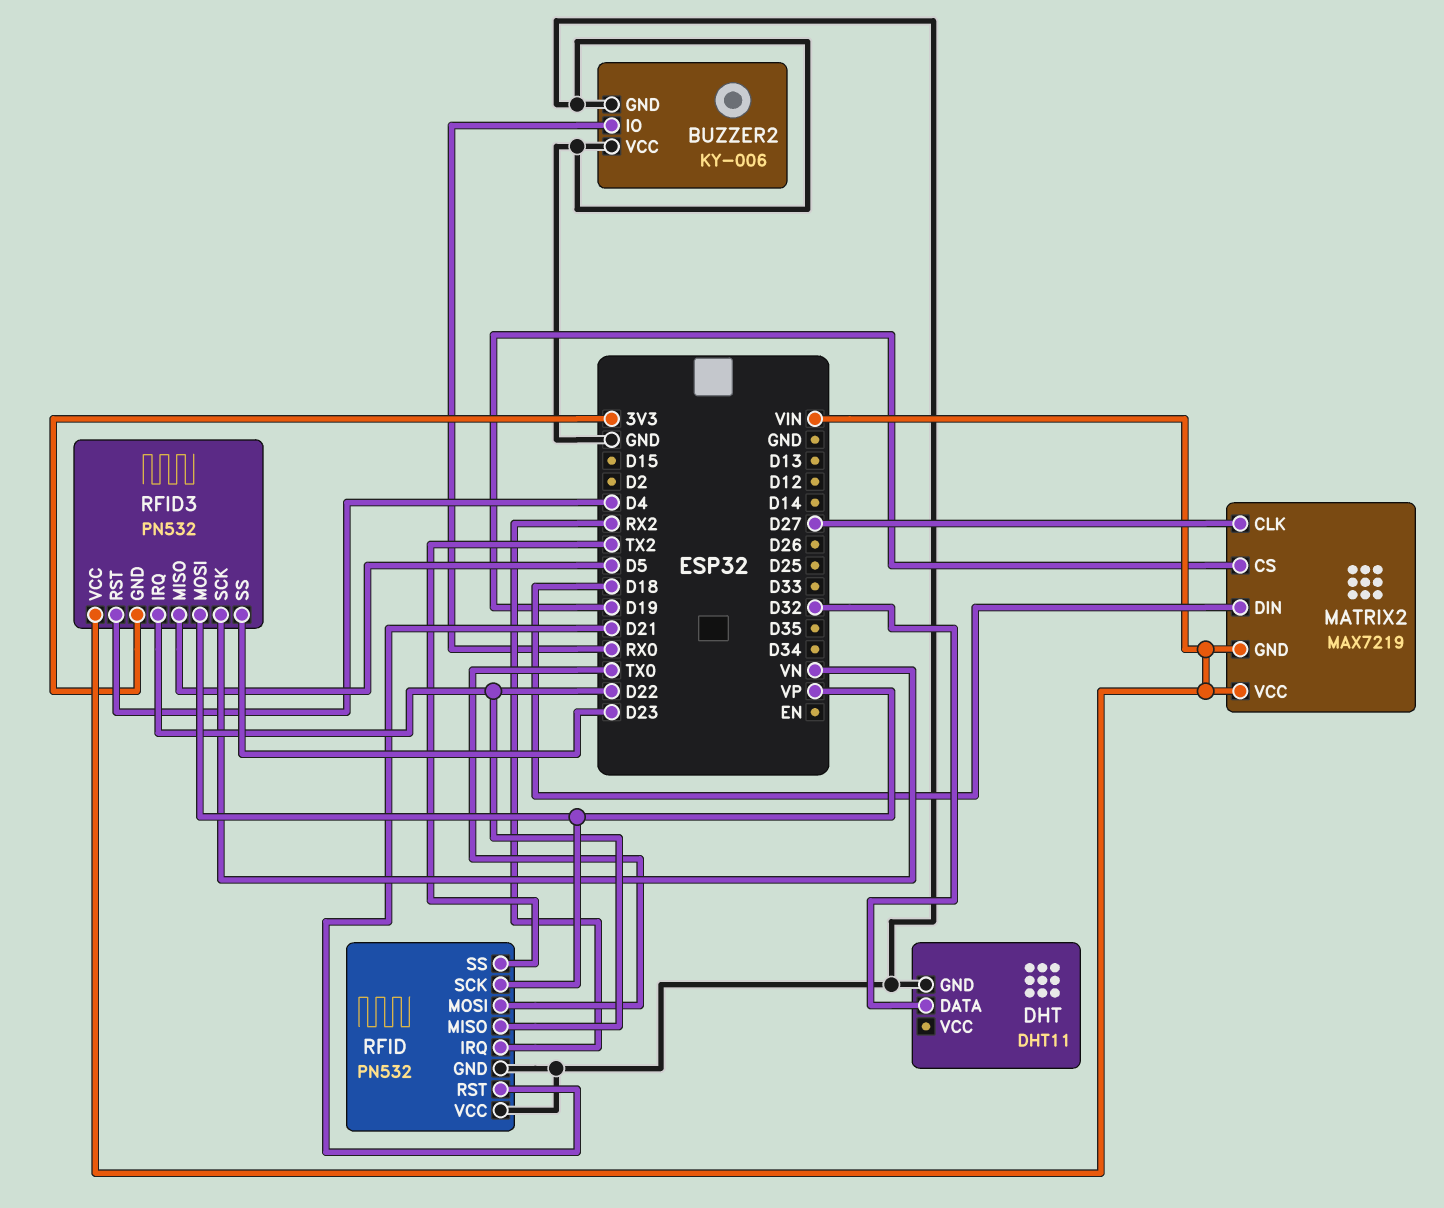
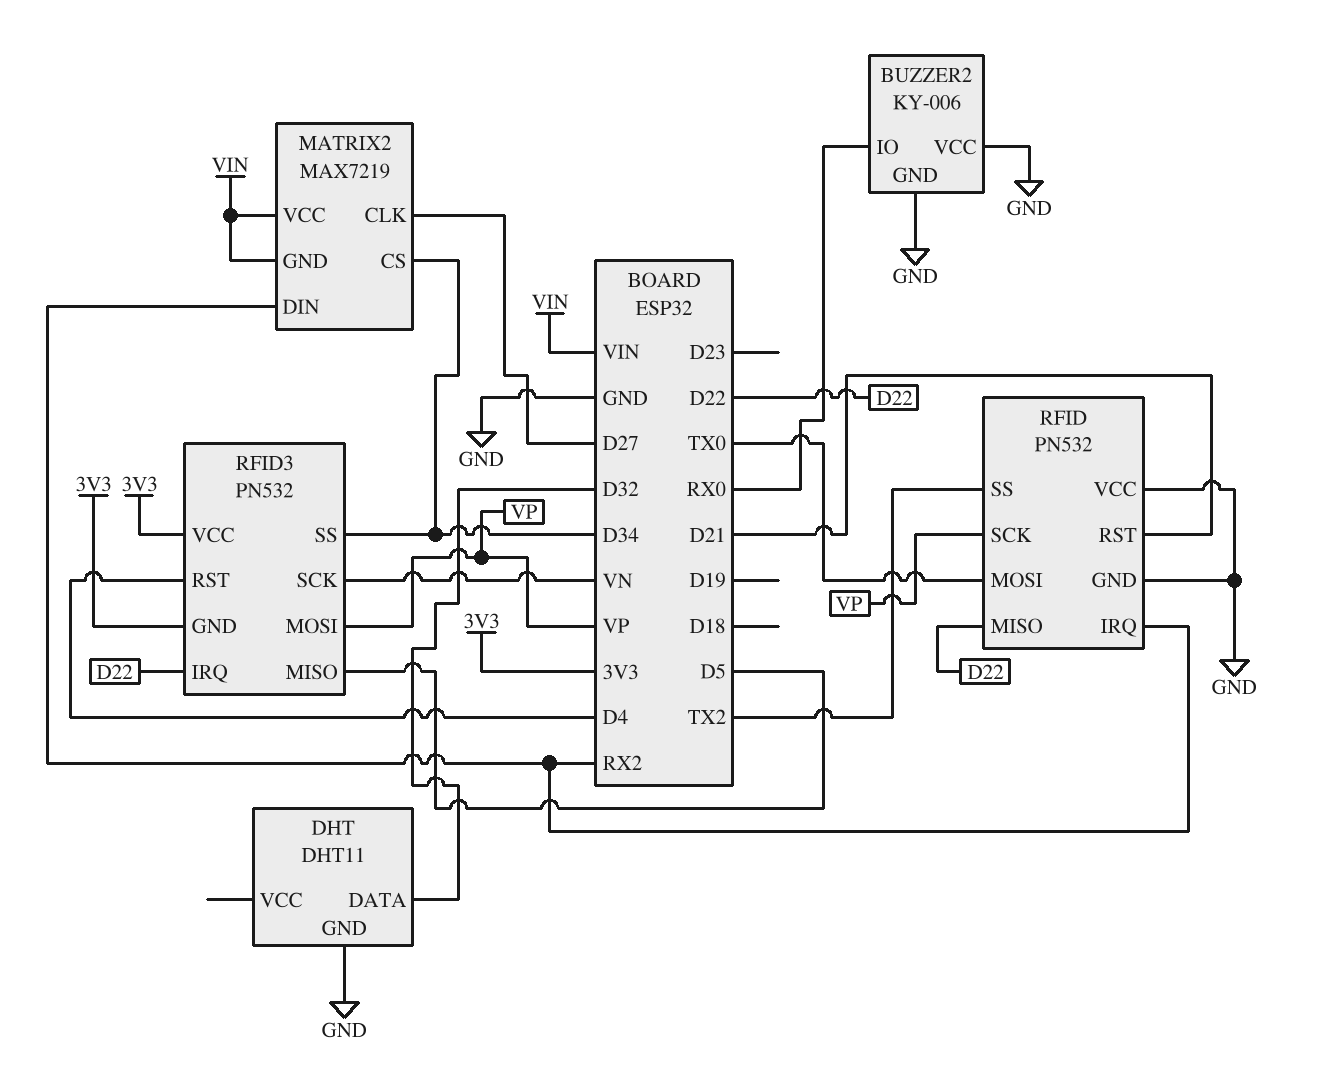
MATRIX2 pin CS: D19 -> D34
MATRIX2 pin DIN: D18 -> RX2
RFID3 pin SS: D23 -> D34
RFID3 pin VCC: VIN -> 3V3

